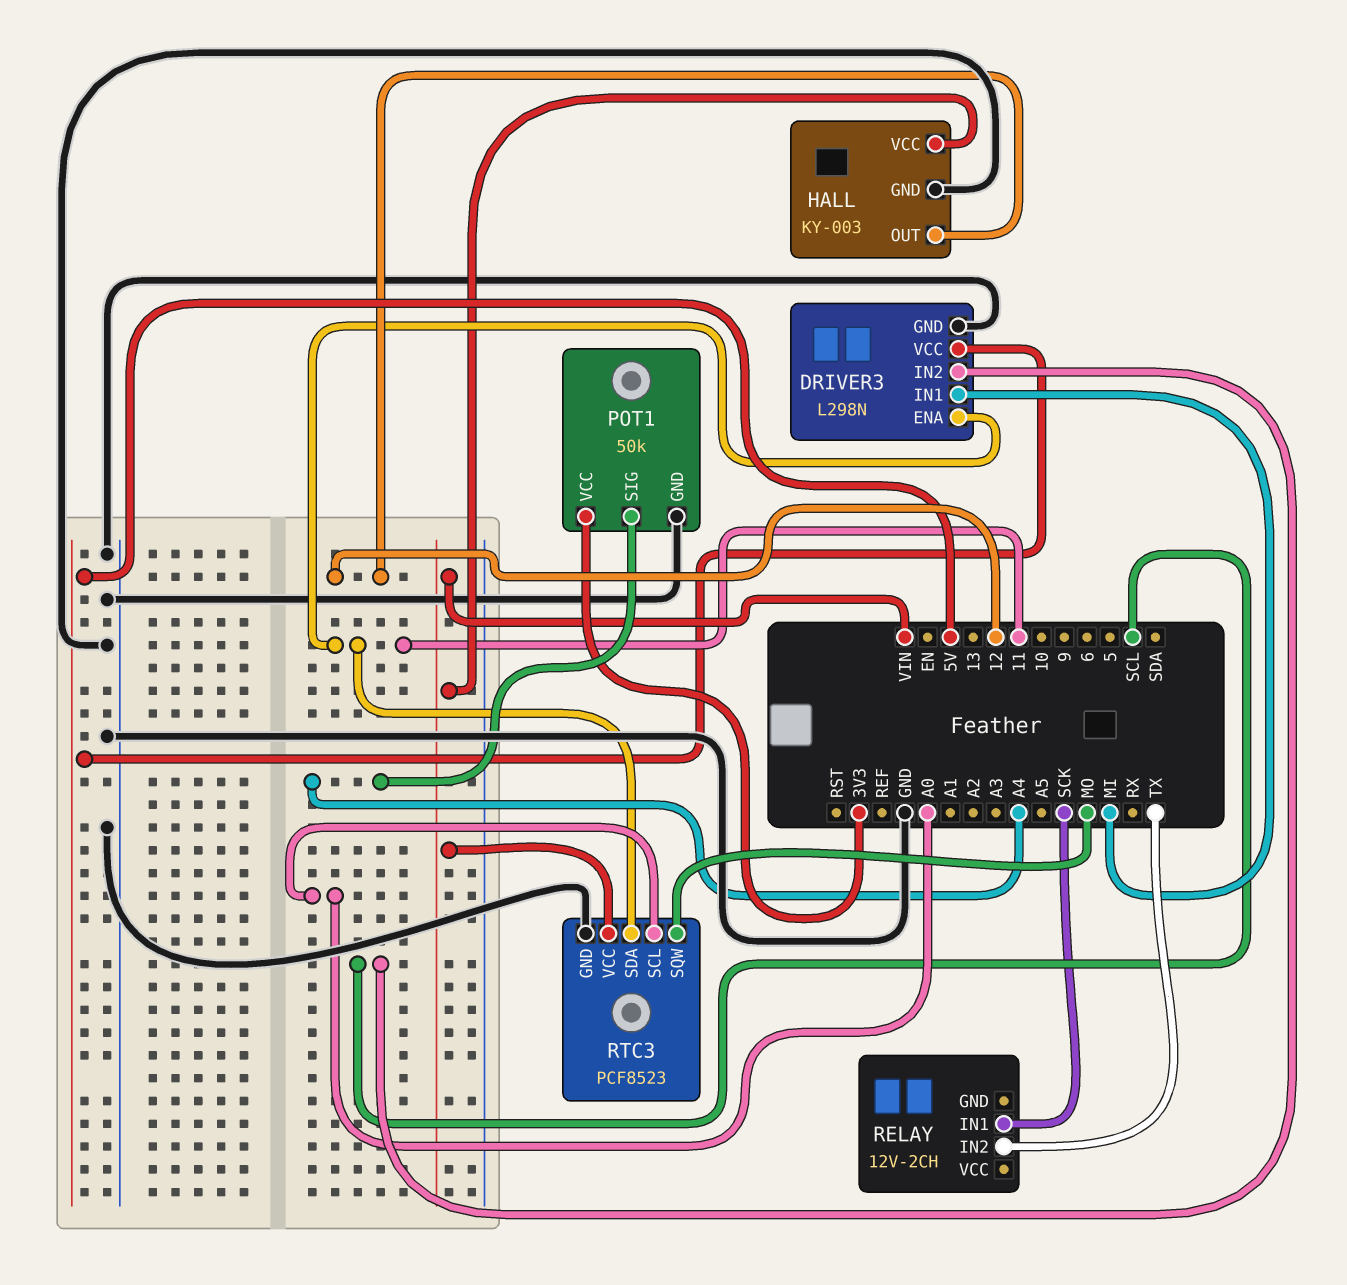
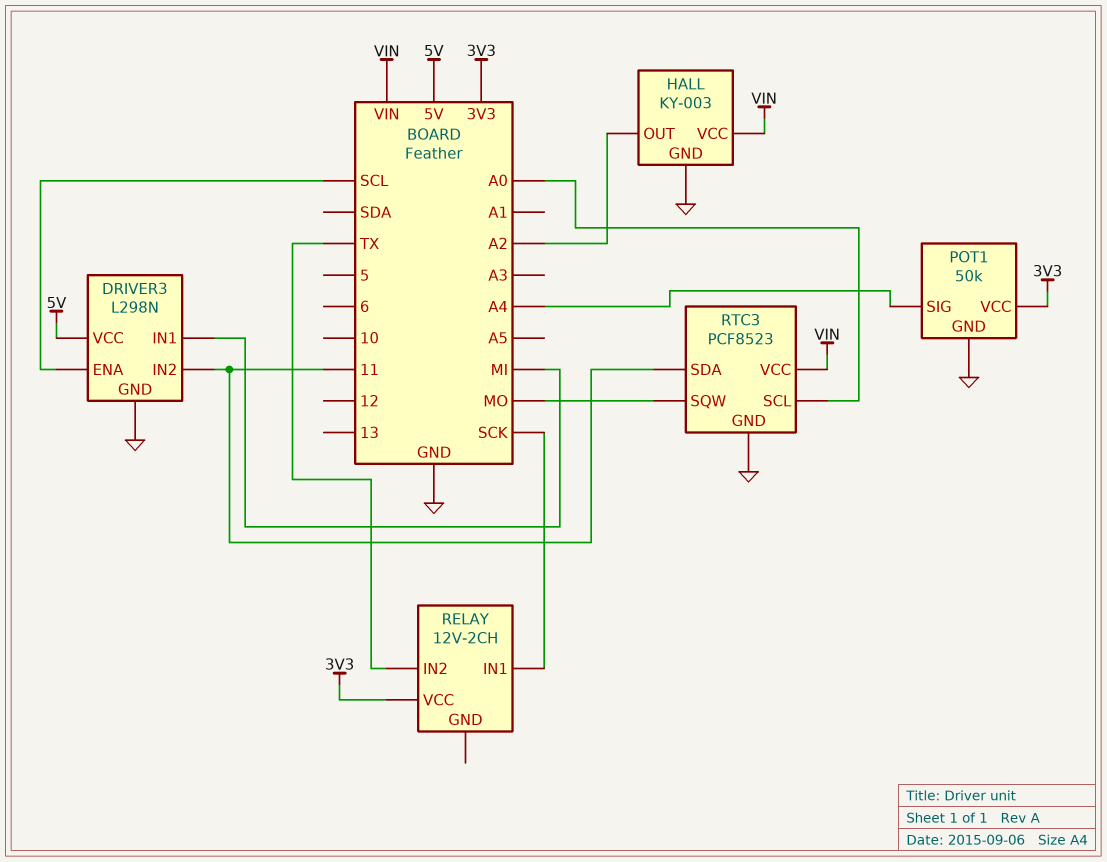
DRIVER3 pin ENA: 11 -> SCL
DRIVER3 pin IN2: SCL -> 11
HALL pin OUT: 12 -> A2
RELAY pin VCC: none -> 3V3

